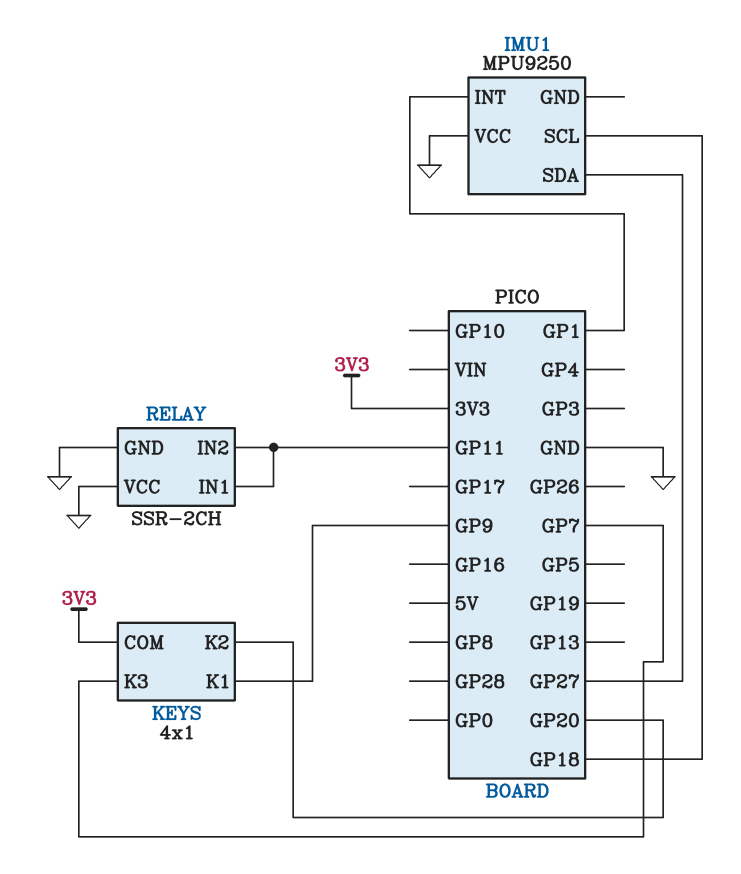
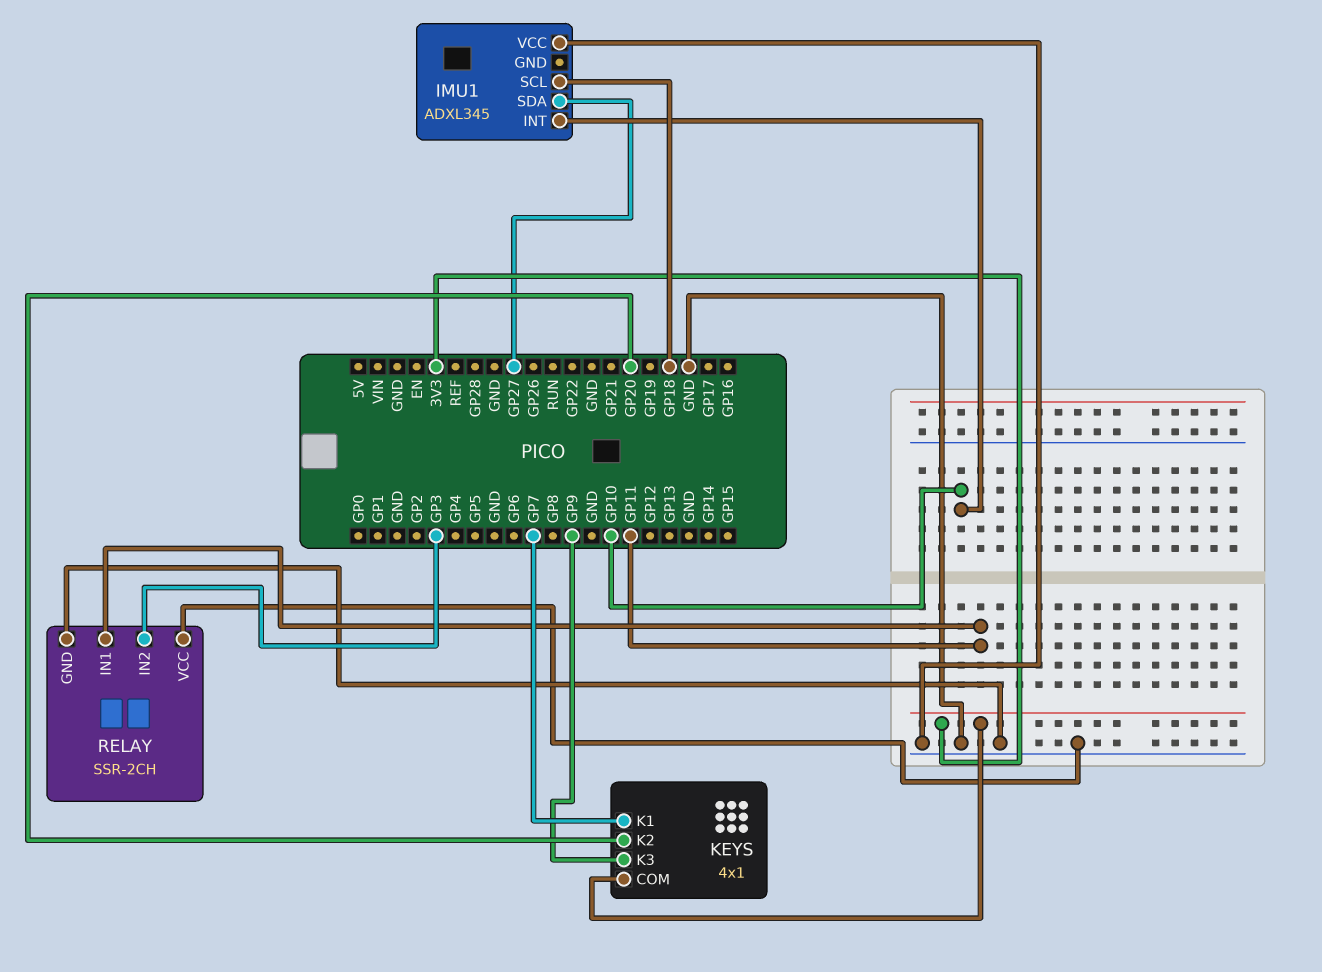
IMU1: MPU9250 -> ADXL345
IMU1 pin INT: GP1 -> GP10
KEYS pin K1: GP9 -> GP7
KEYS pin K3: GP7 -> GP9
RELAY pin IN2: GP11 -> GP3

